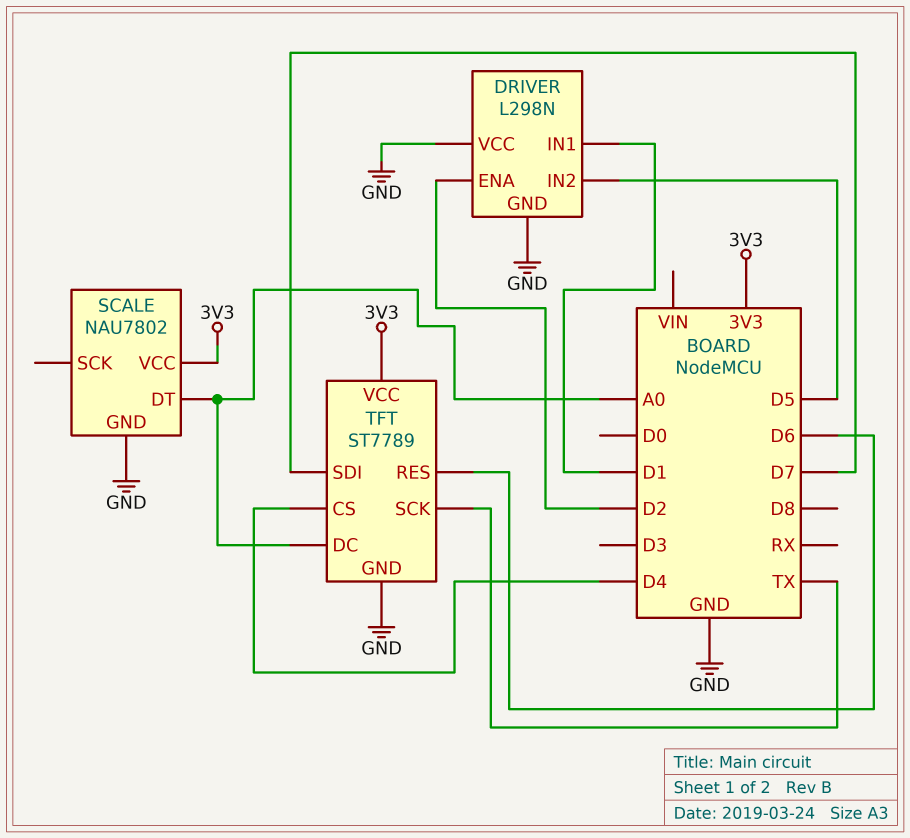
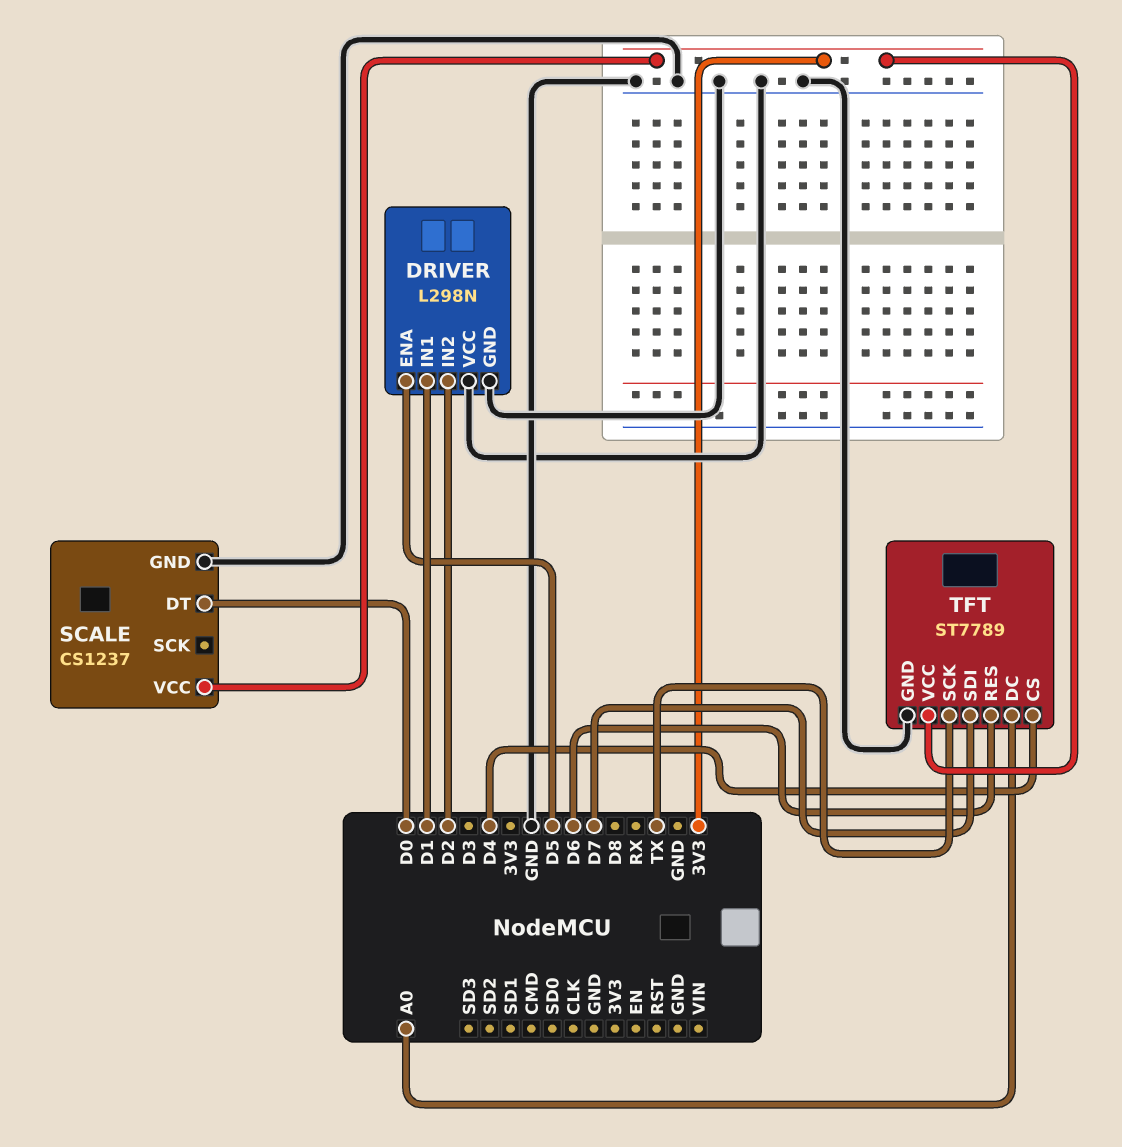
DRIVER pin ENA: D2 -> D5
DRIVER pin IN2: D5 -> D2
SCALE: NAU7802 -> CS1237
SCALE pin DT: A0 -> D0

